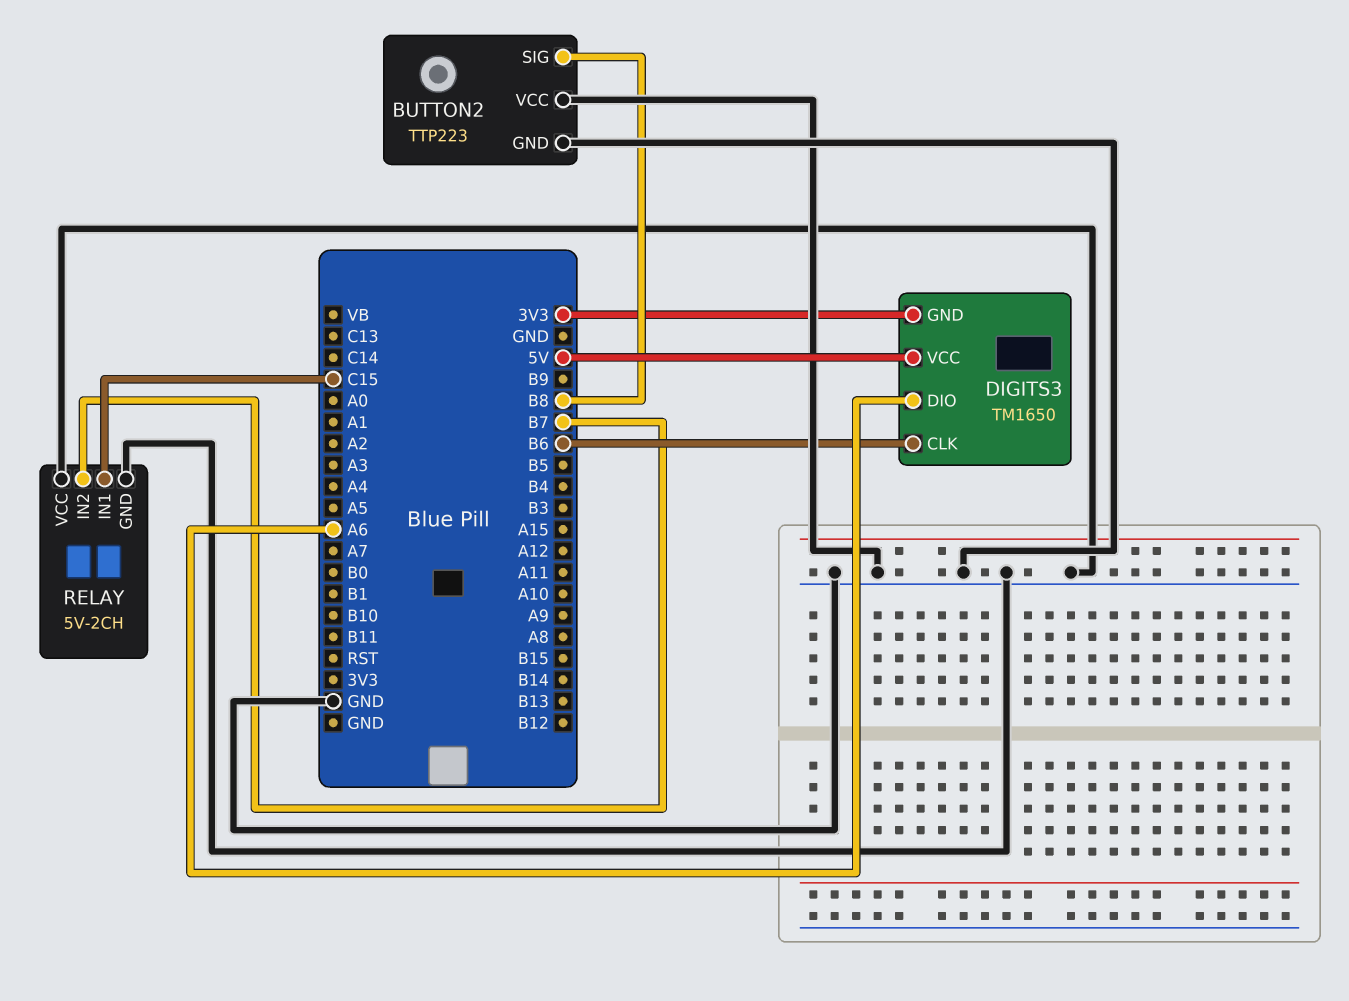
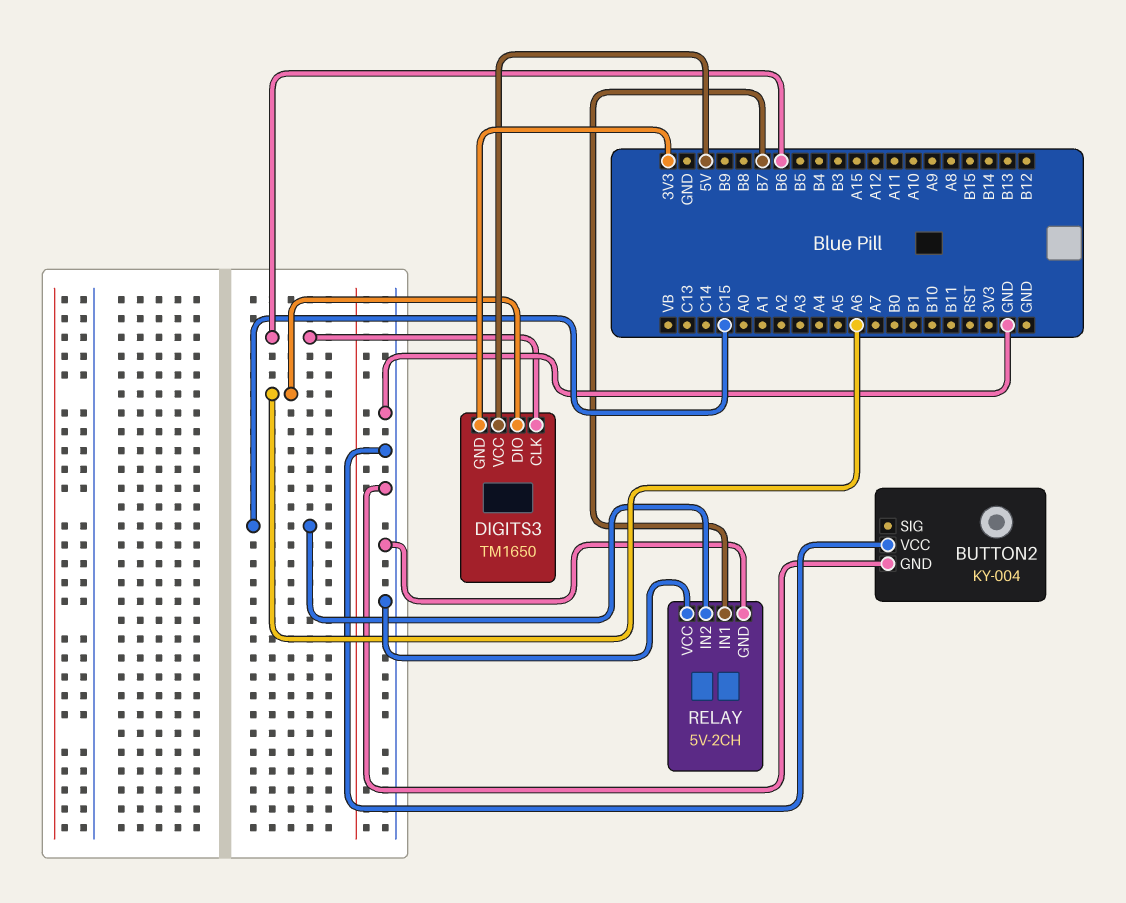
BUTTON2: TTP223 -> KY-004
BUTTON2 pin SIG: B8 -> none
RELAY pin IN1: C15 -> B7
RELAY pin IN2: B7 -> C15

